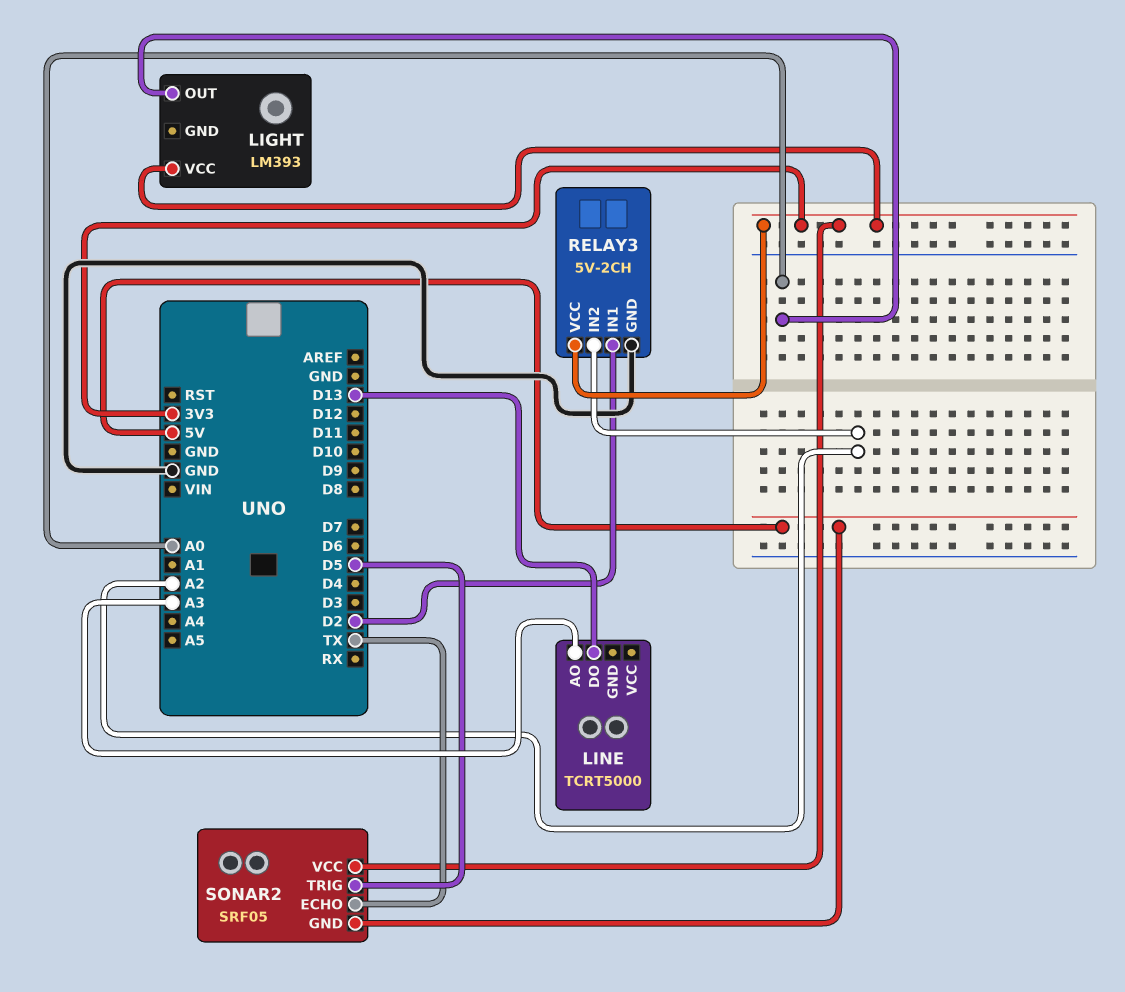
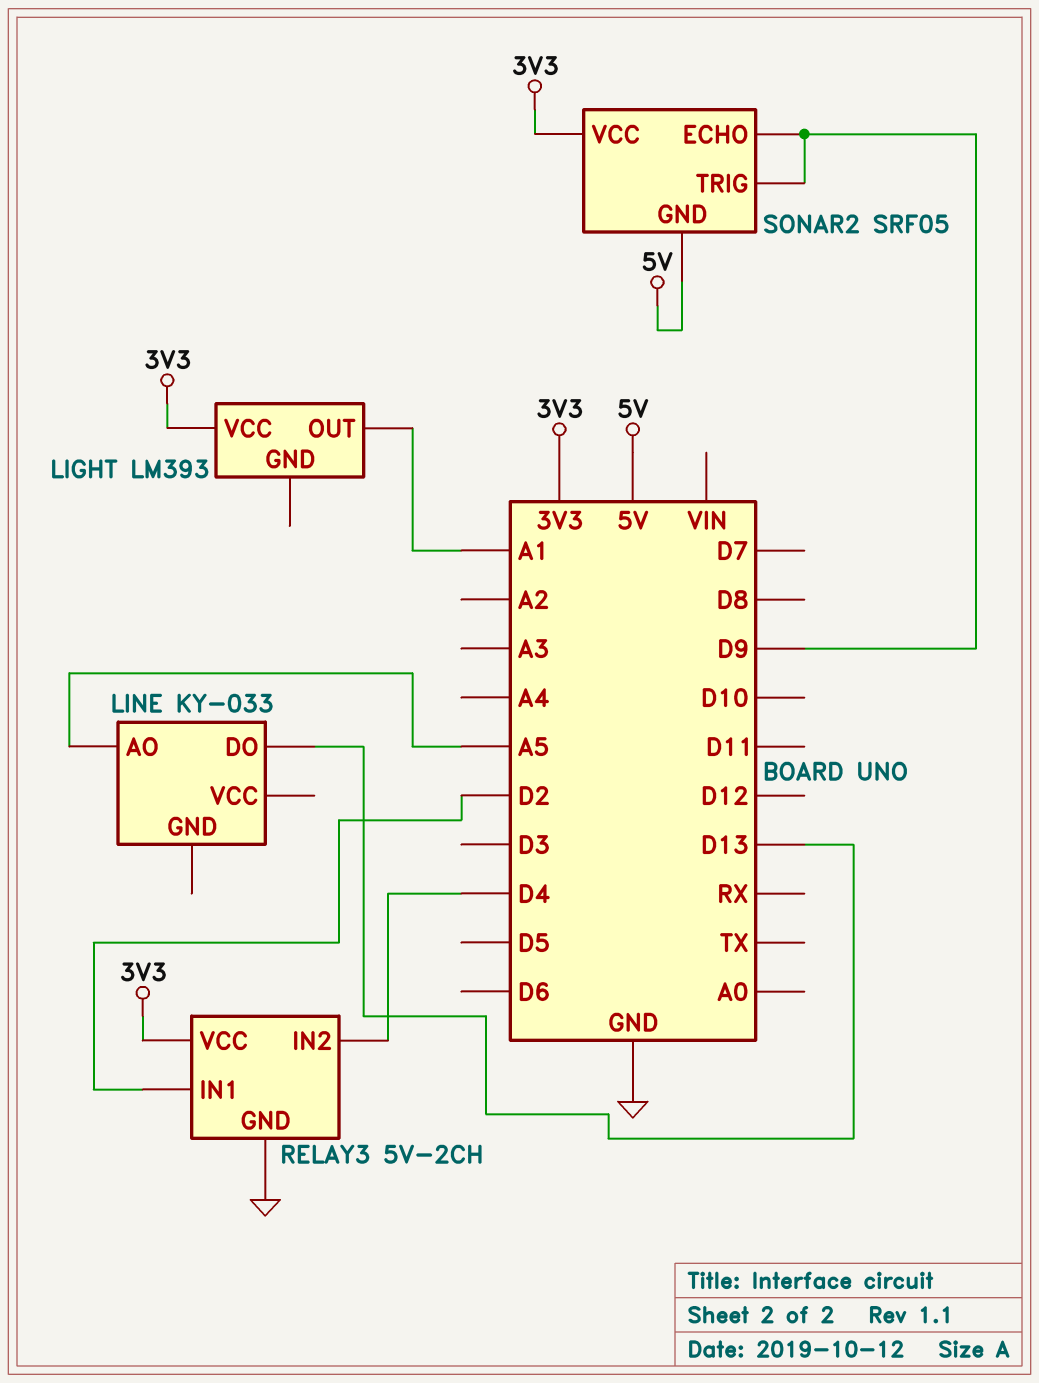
LIGHT pin OUT: A0 -> A1
LINE: TCRT5000 -> KY-033
LINE pin AO: A3 -> A5
RELAY3 pin IN2: A2 -> D4
SONAR2 pin ECHO: TX -> D9
SONAR2 pin TRIG: D5 -> D9

